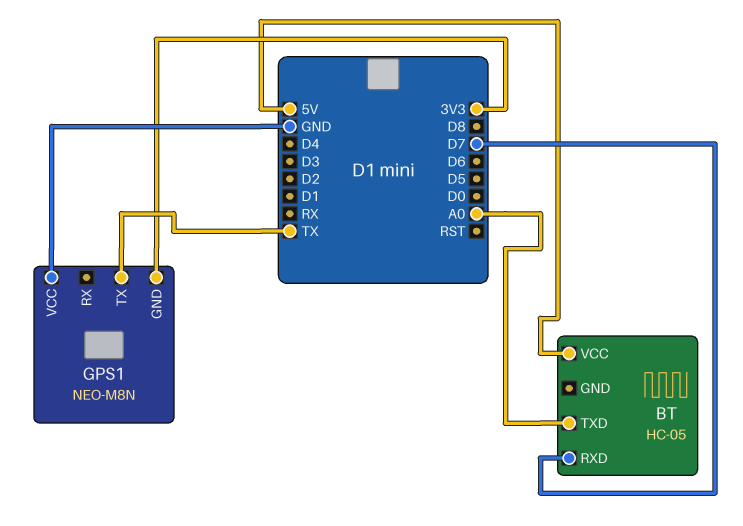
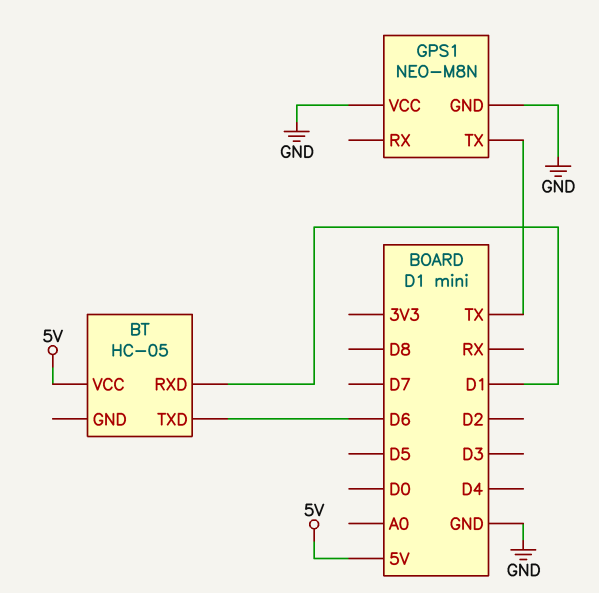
BT pin RXD: D7 -> D1
BT pin TXD: A0 -> D6
GPS1 pin GND: 3V3 -> GND

